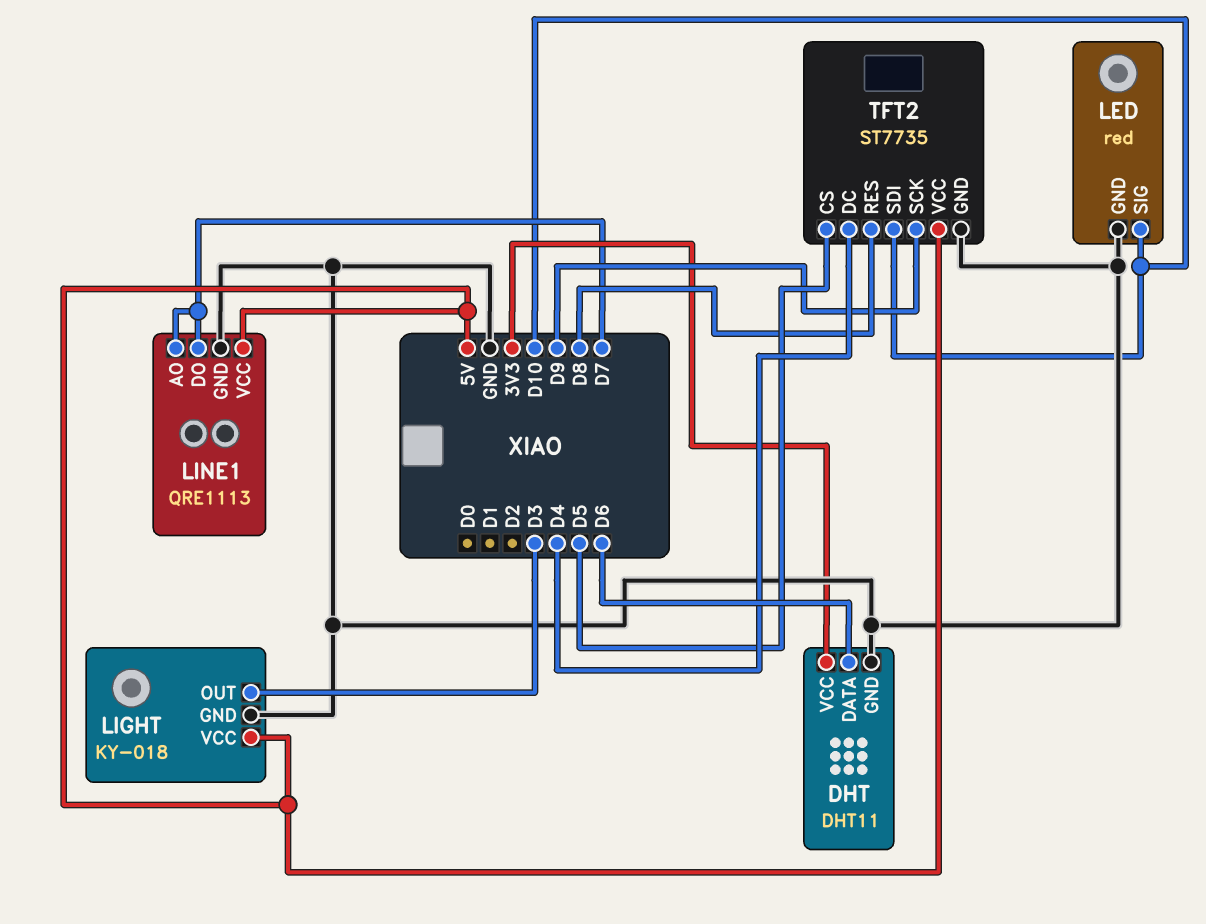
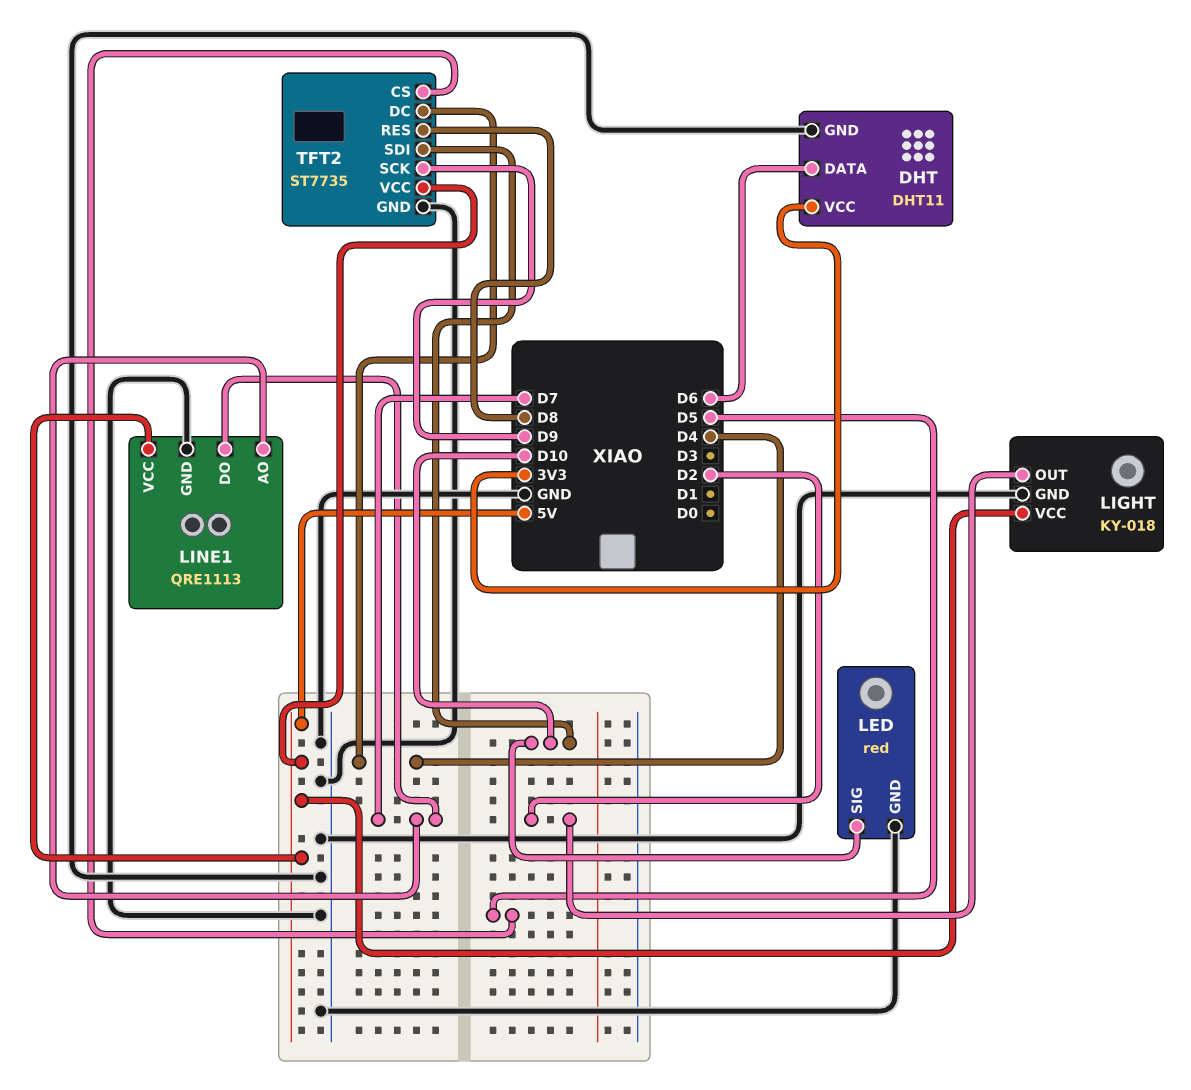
LIGHT pin OUT: D3 -> D2

